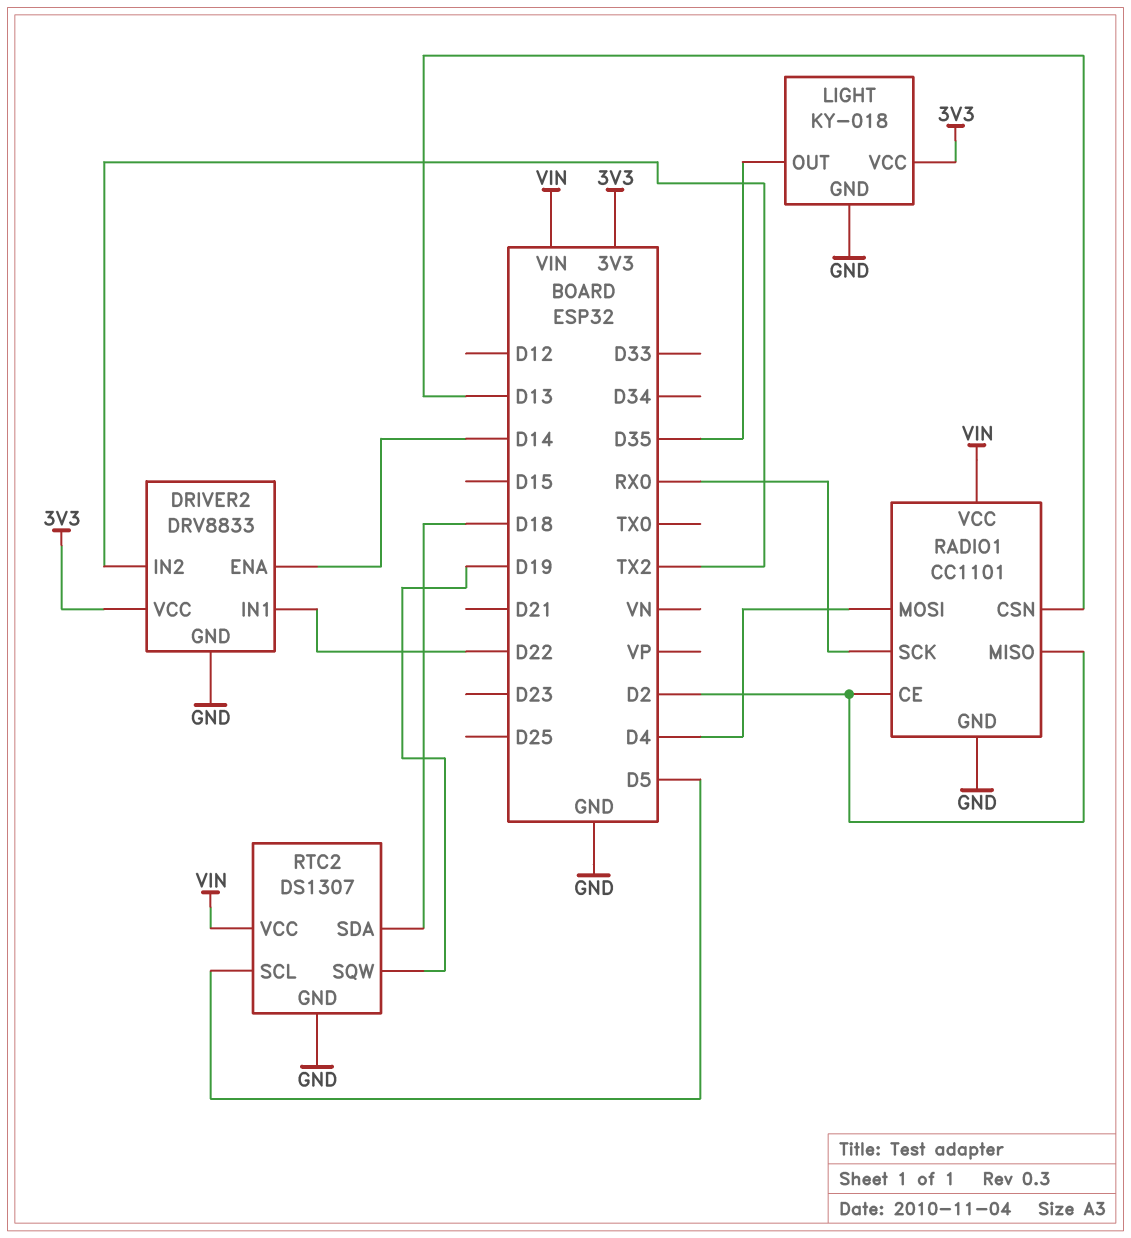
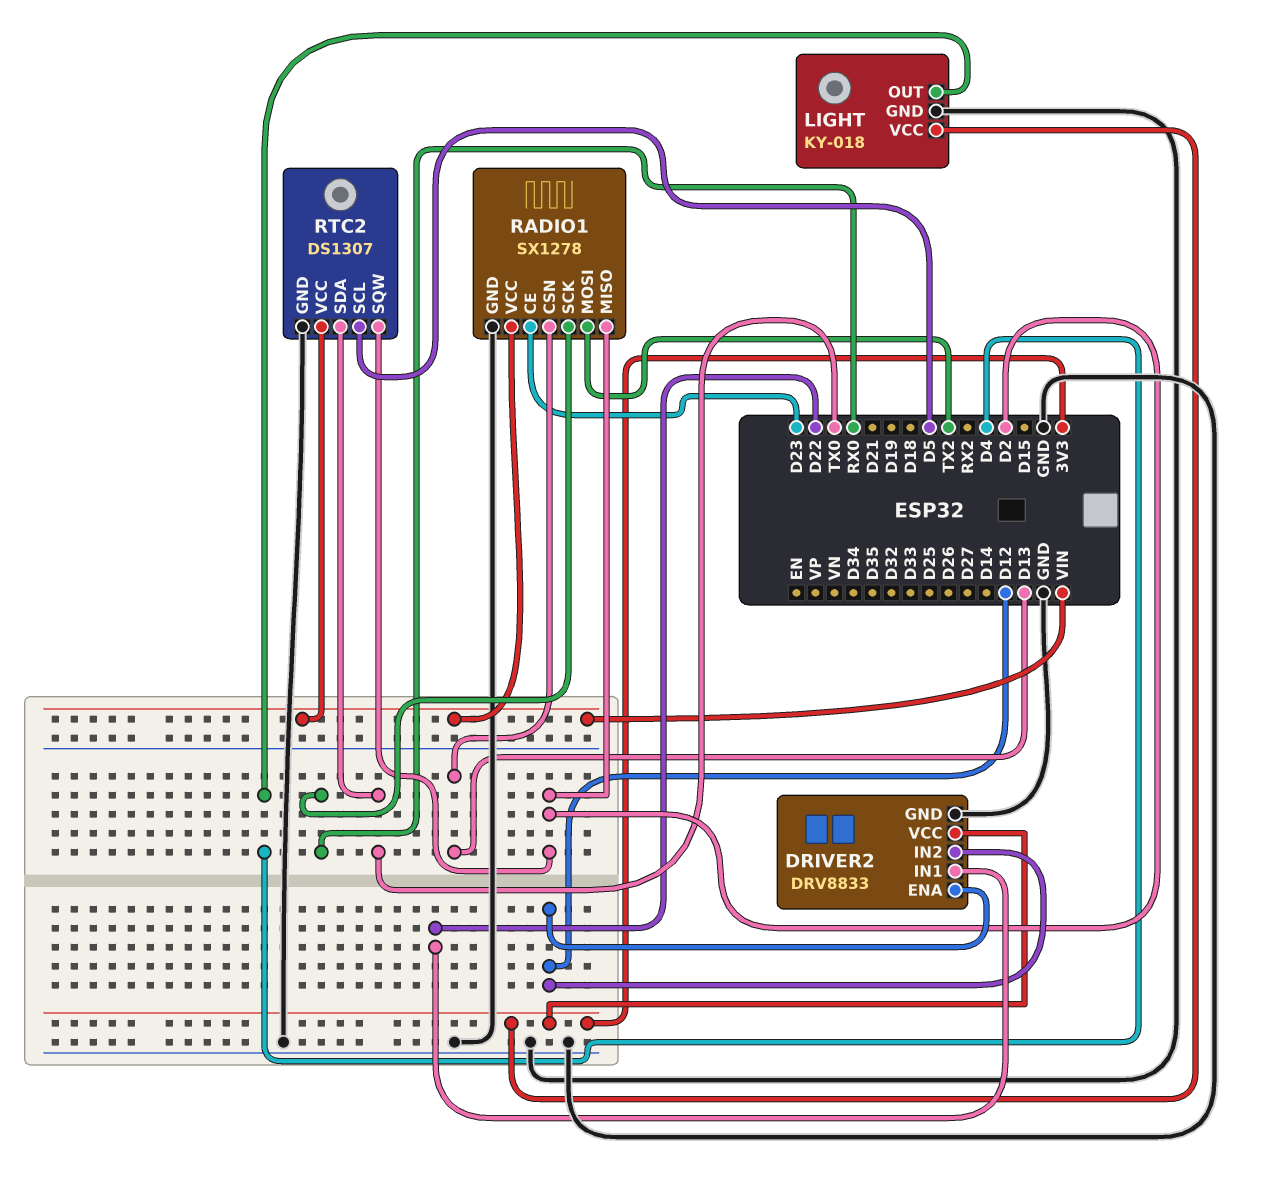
DRIVER2 pin ENA: D14 -> D12
DRIVER2 pin IN2: TX2 -> D12
LIGHT pin OUT: D35 -> D4
RADIO1: CC1101 -> SX1278
RADIO1 pin CE: D2 -> D23
RADIO1 pin MOSI: D4 -> TX2
RTC2 pin SDA: D18 -> TX0
RTC2 pin SQW: D19 -> D2

